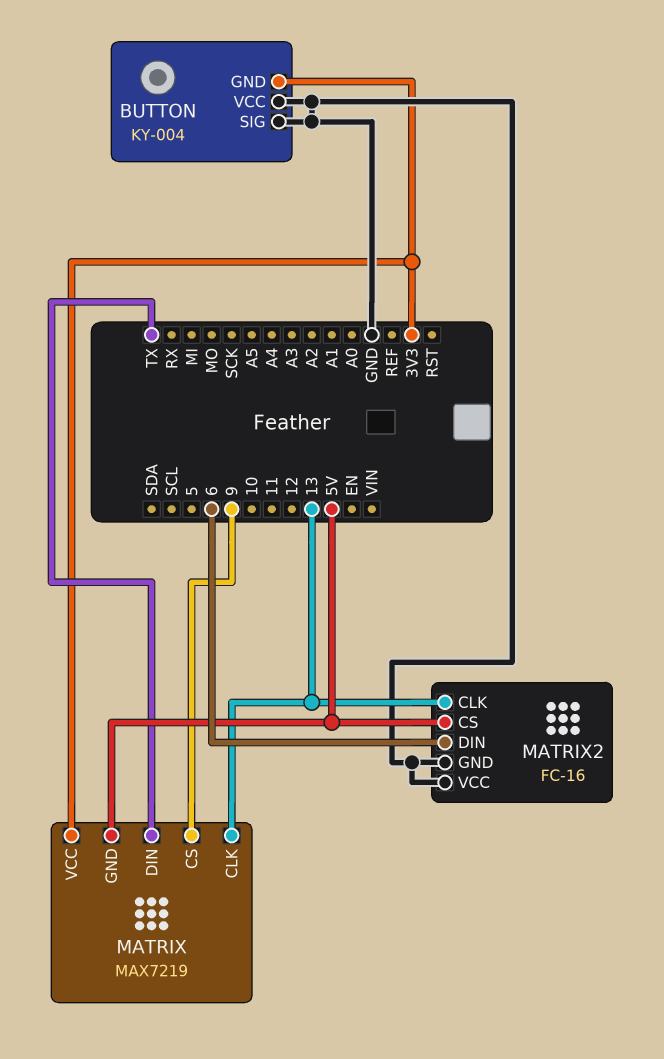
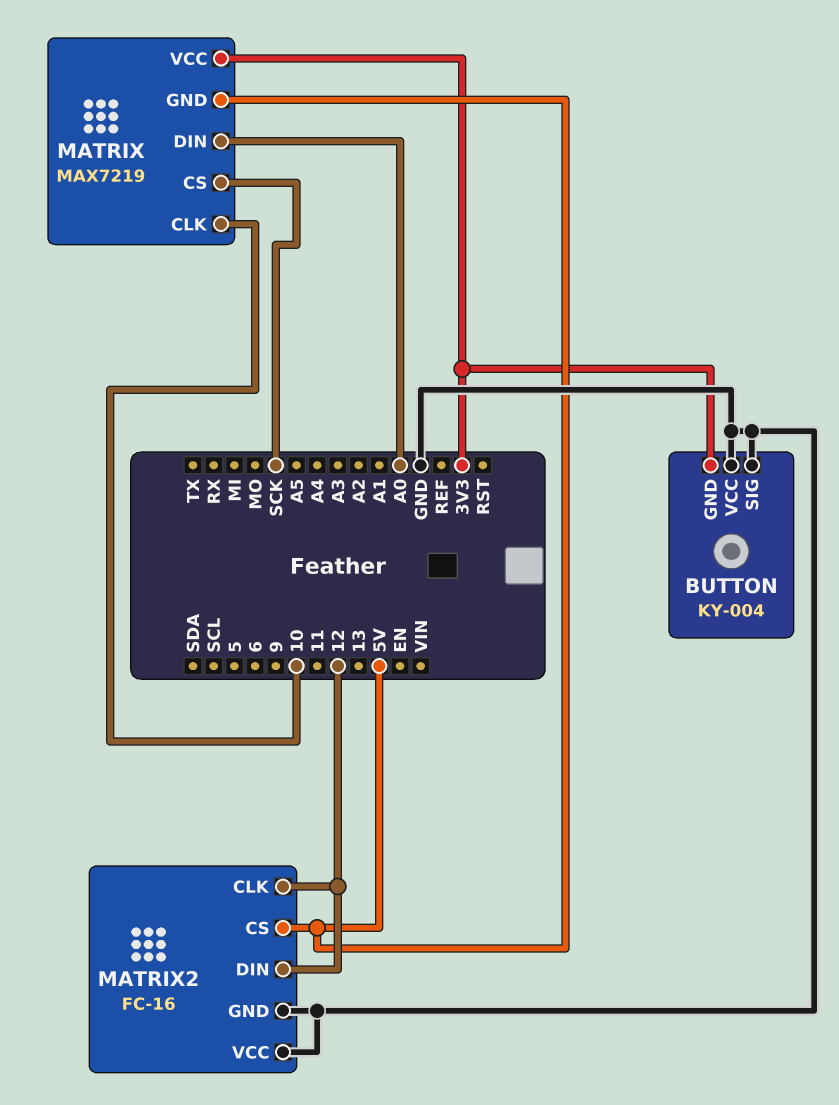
MATRIX pin CLK: 13 -> 10
MATRIX pin CS: 9 -> SCK
MATRIX pin DIN: TX -> A0
MATRIX2 pin CLK: 13 -> 12
MATRIX2 pin DIN: 6 -> 12

